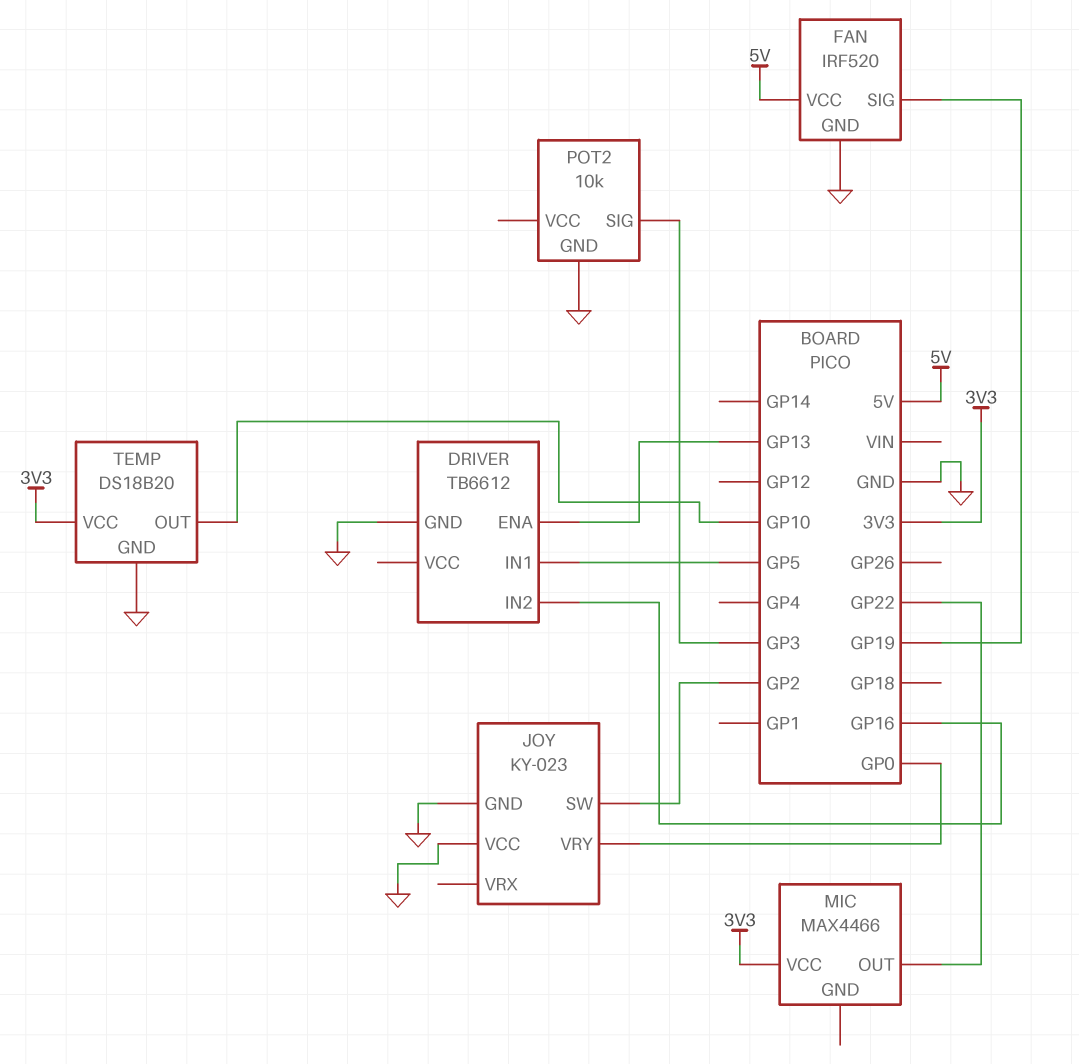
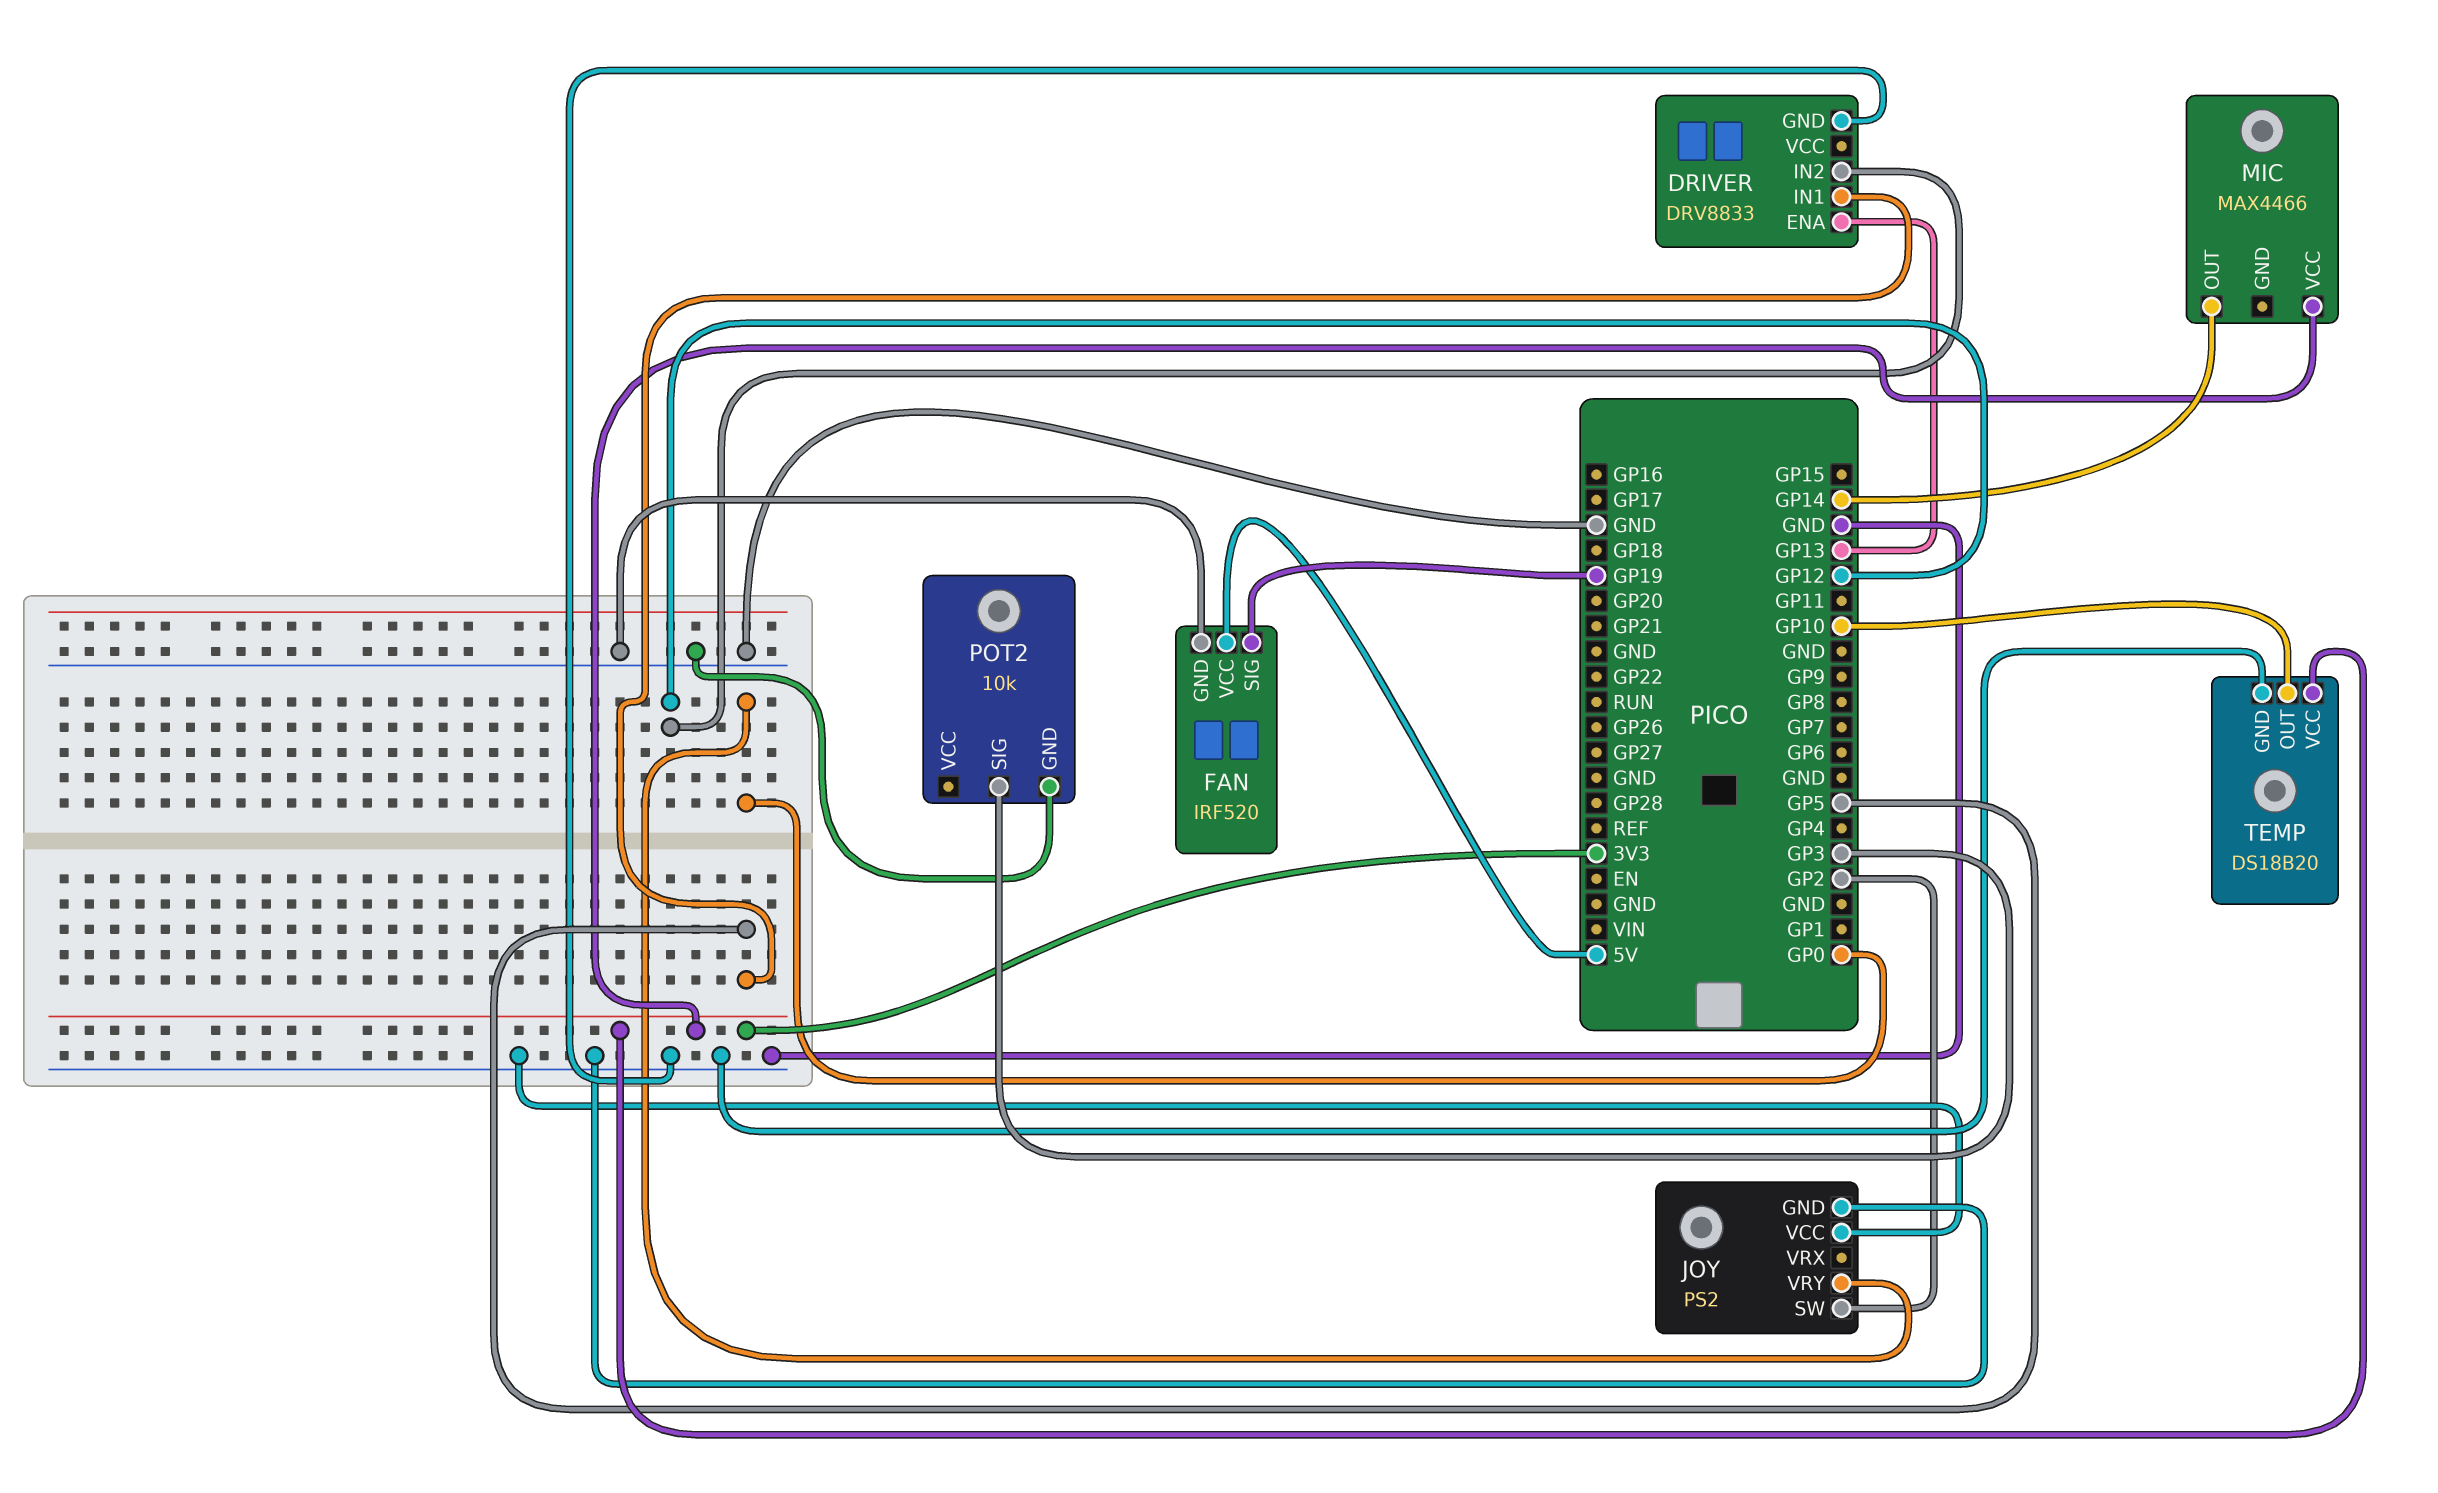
DRIVER: TB6612 -> DRV8833
DRIVER pin IN2: GP16 -> GP12
JOY: KY-023 -> PS2
MIC pin OUT: GP22 -> GP14

